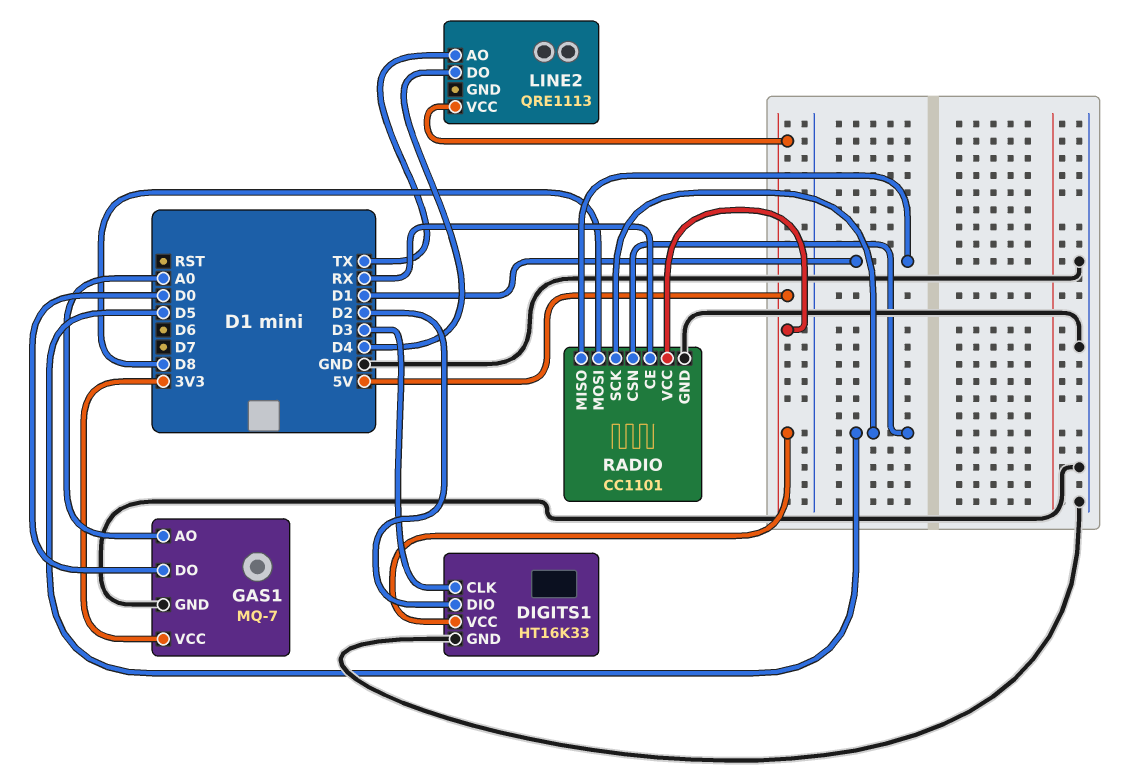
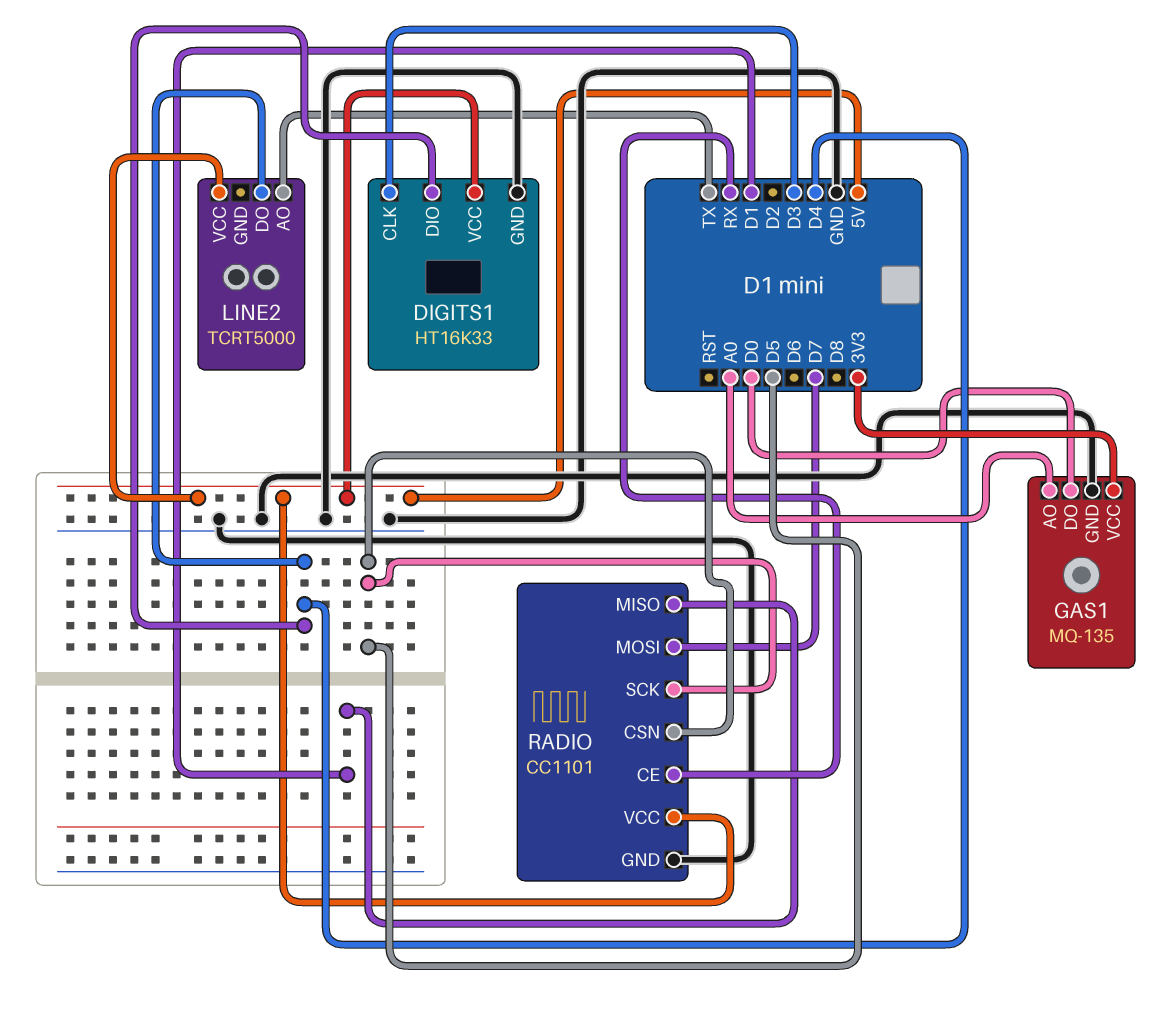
DIGITS1 pin DIO: D2 -> D4
GAS1: MQ-7 -> MQ-135
LINE2: QRE1113 -> TCRT5000
RADIO pin MOSI: D8 -> D7

